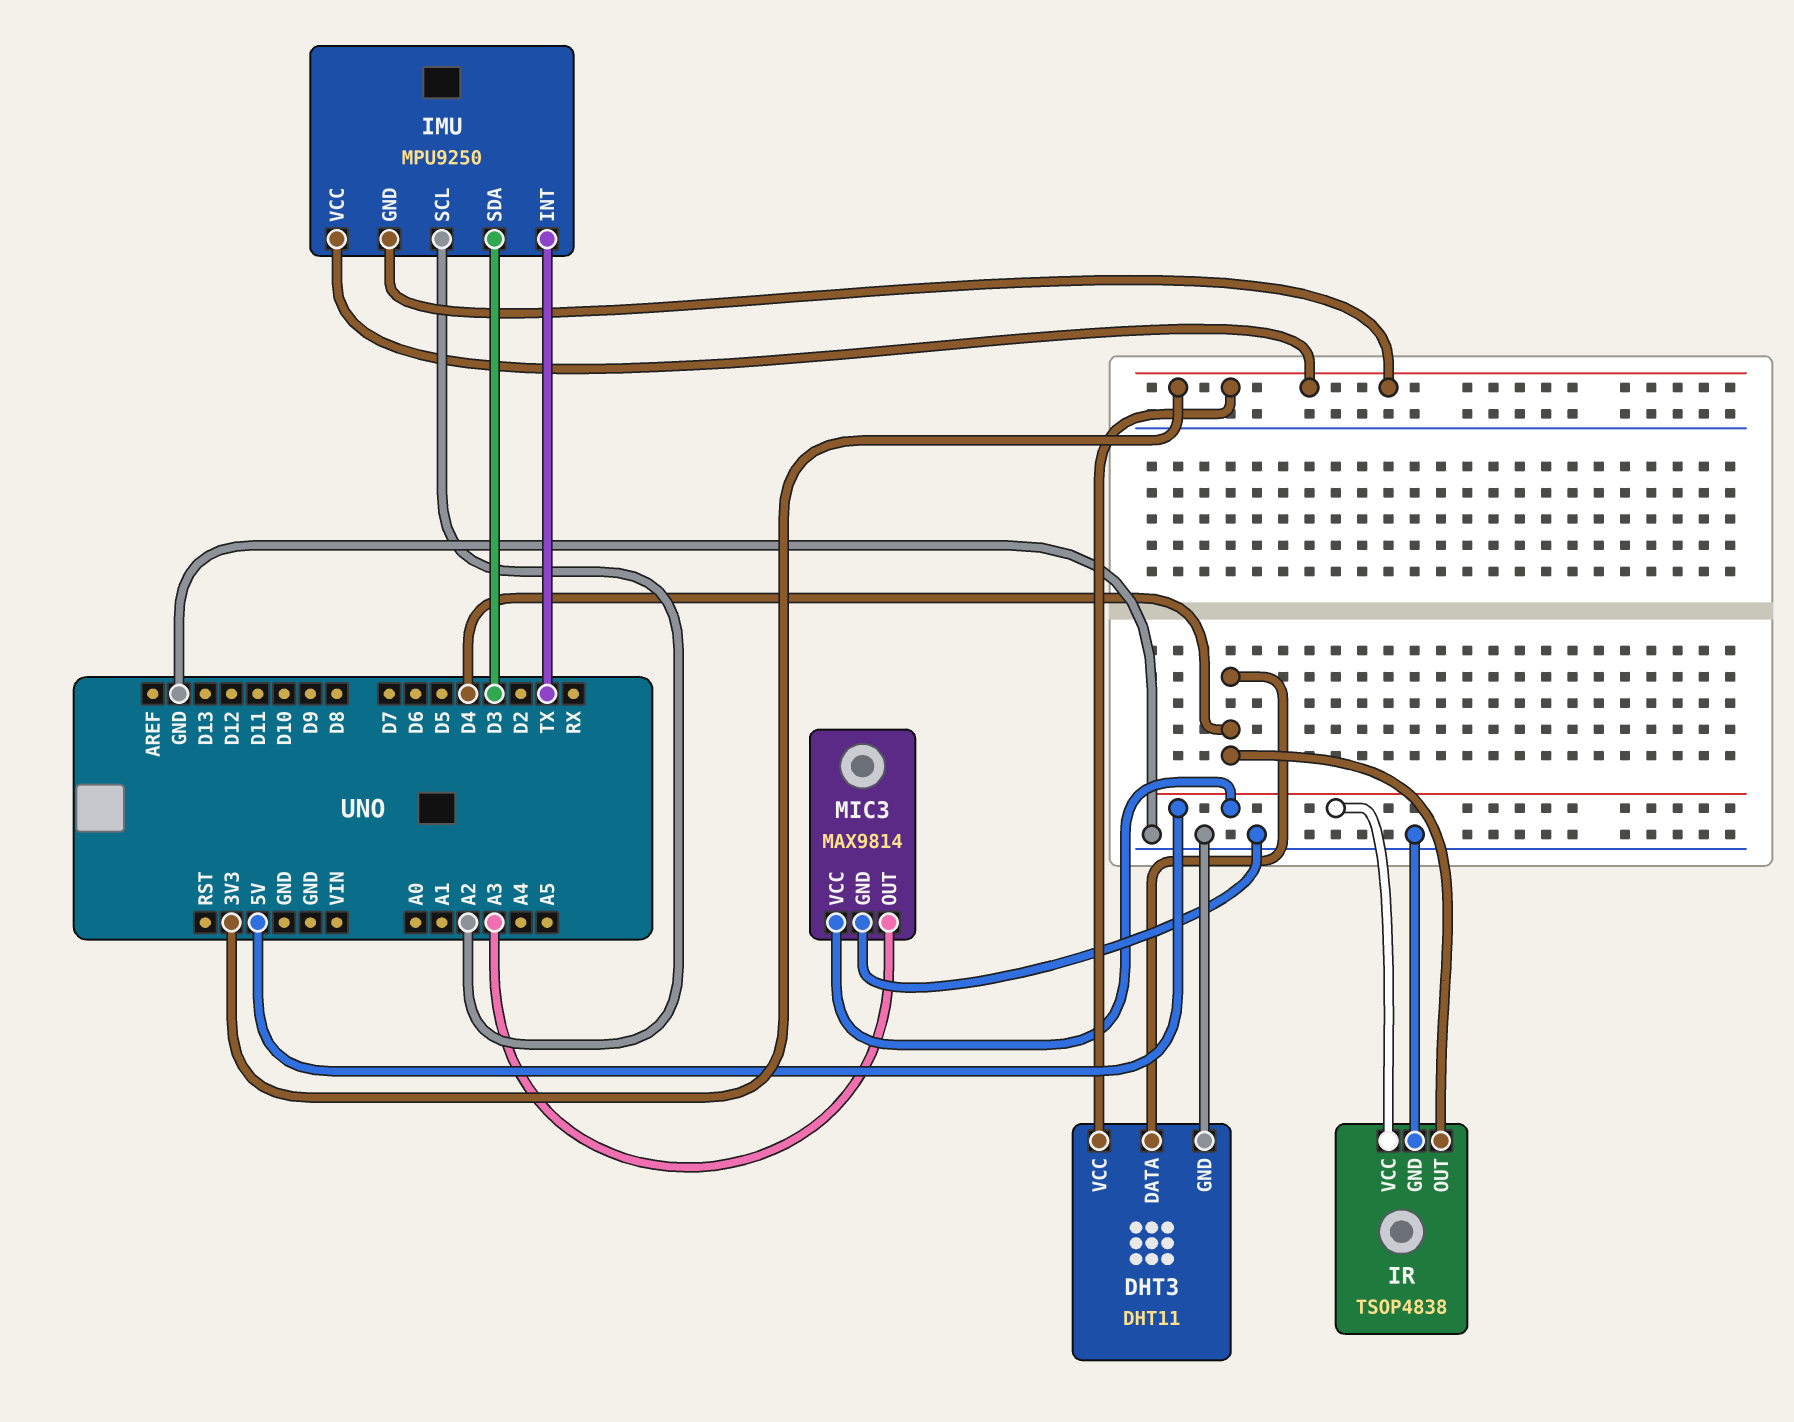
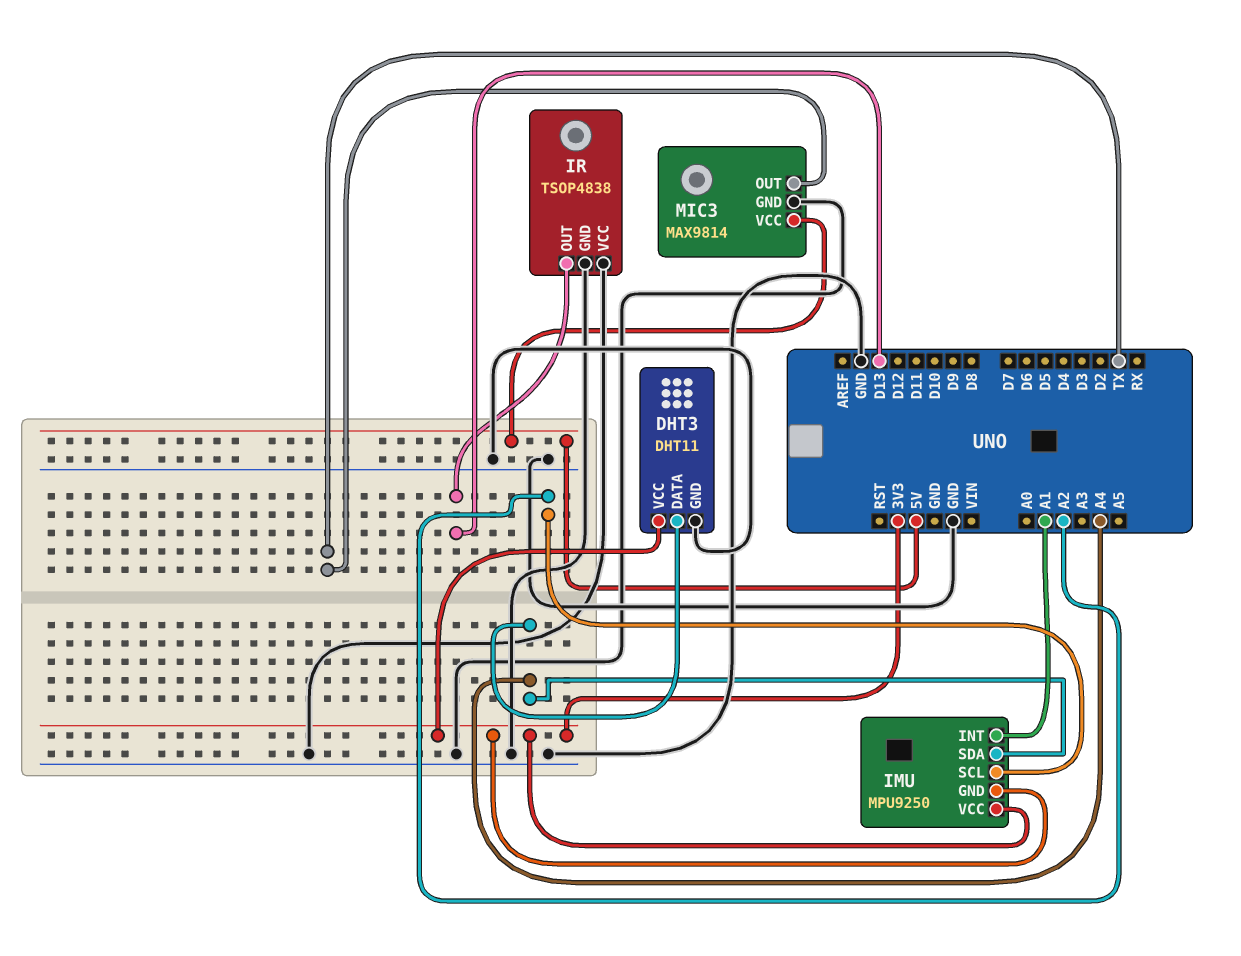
DHT3 pin DATA: D4 -> A4
IMU pin INT: TX -> A1
IMU pin SDA: D3 -> A4
IR pin OUT: D4 -> D13
IR pin VCC: 5V -> GND
MIC3 pin OUT: A3 -> TX

